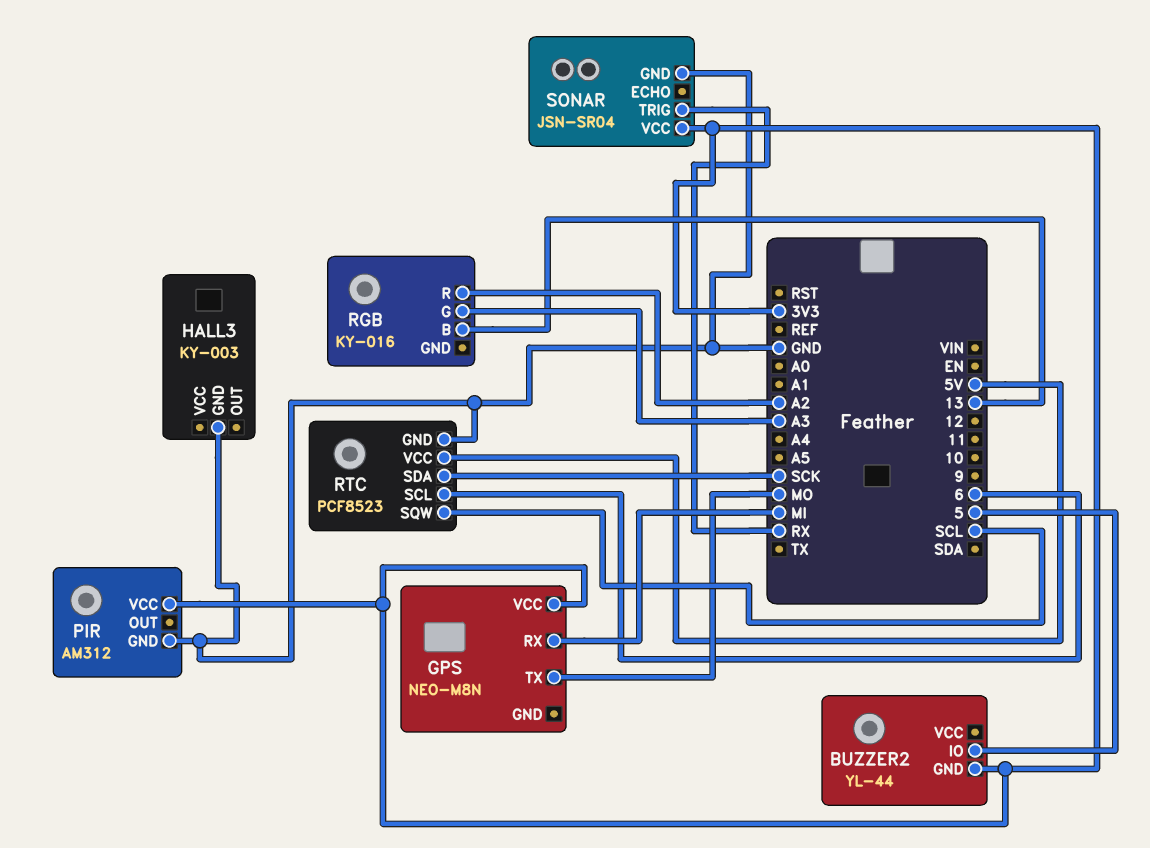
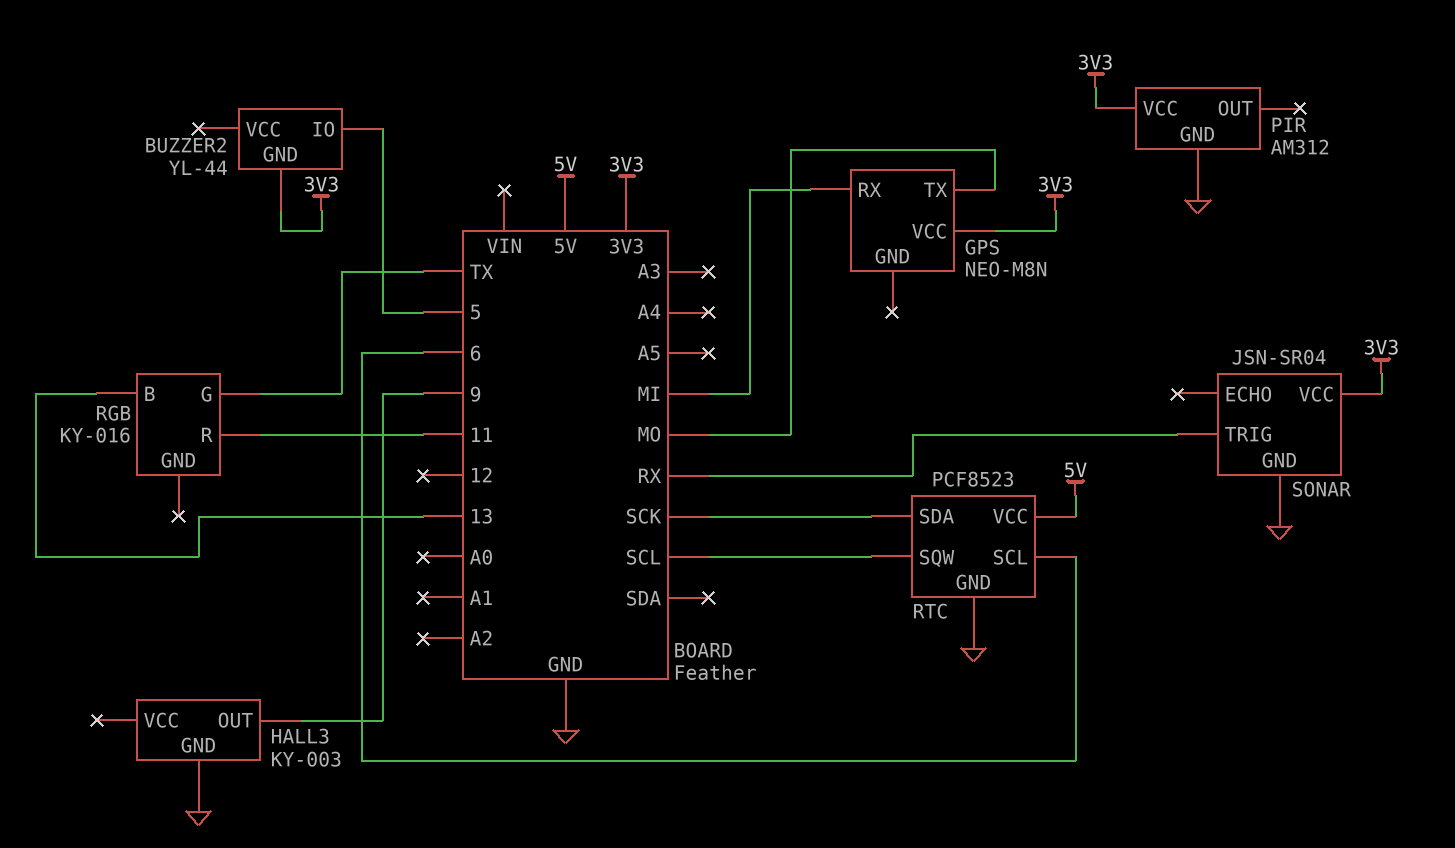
HALL3 pin OUT: none -> 9
RGB pin G: A3 -> TX
RGB pin R: A2 -> 11

